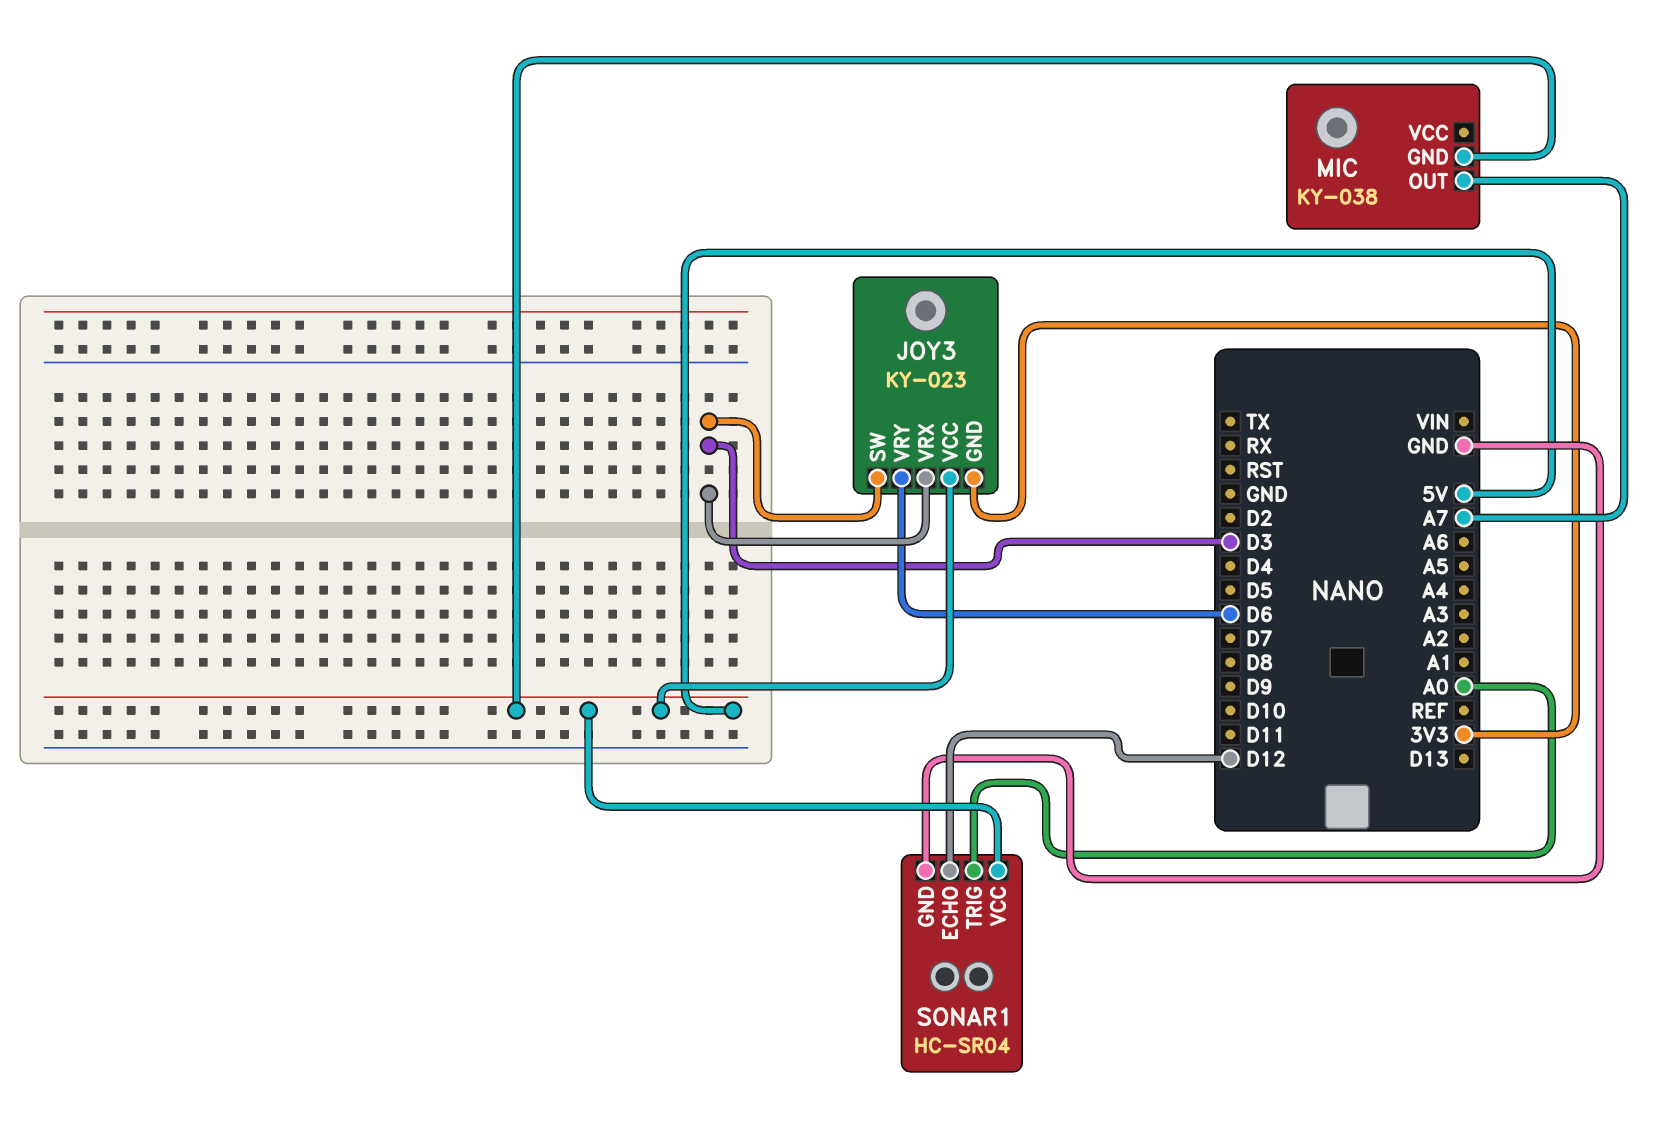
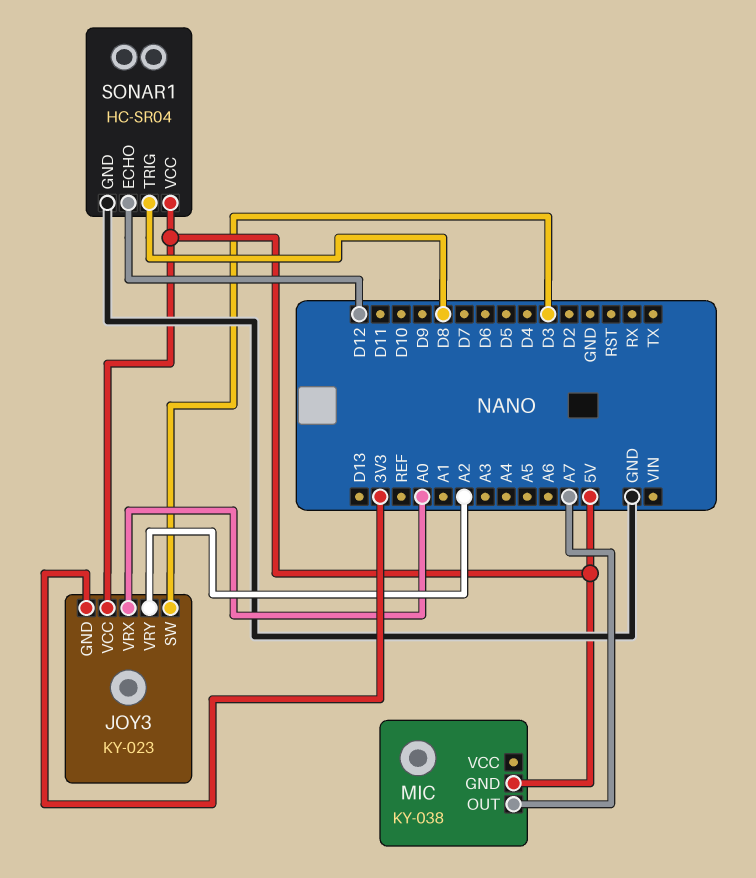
JOY3 pin VRX: D3 -> A0
JOY3 pin VRY: D6 -> A2
SONAR1 pin TRIG: A0 -> D8

